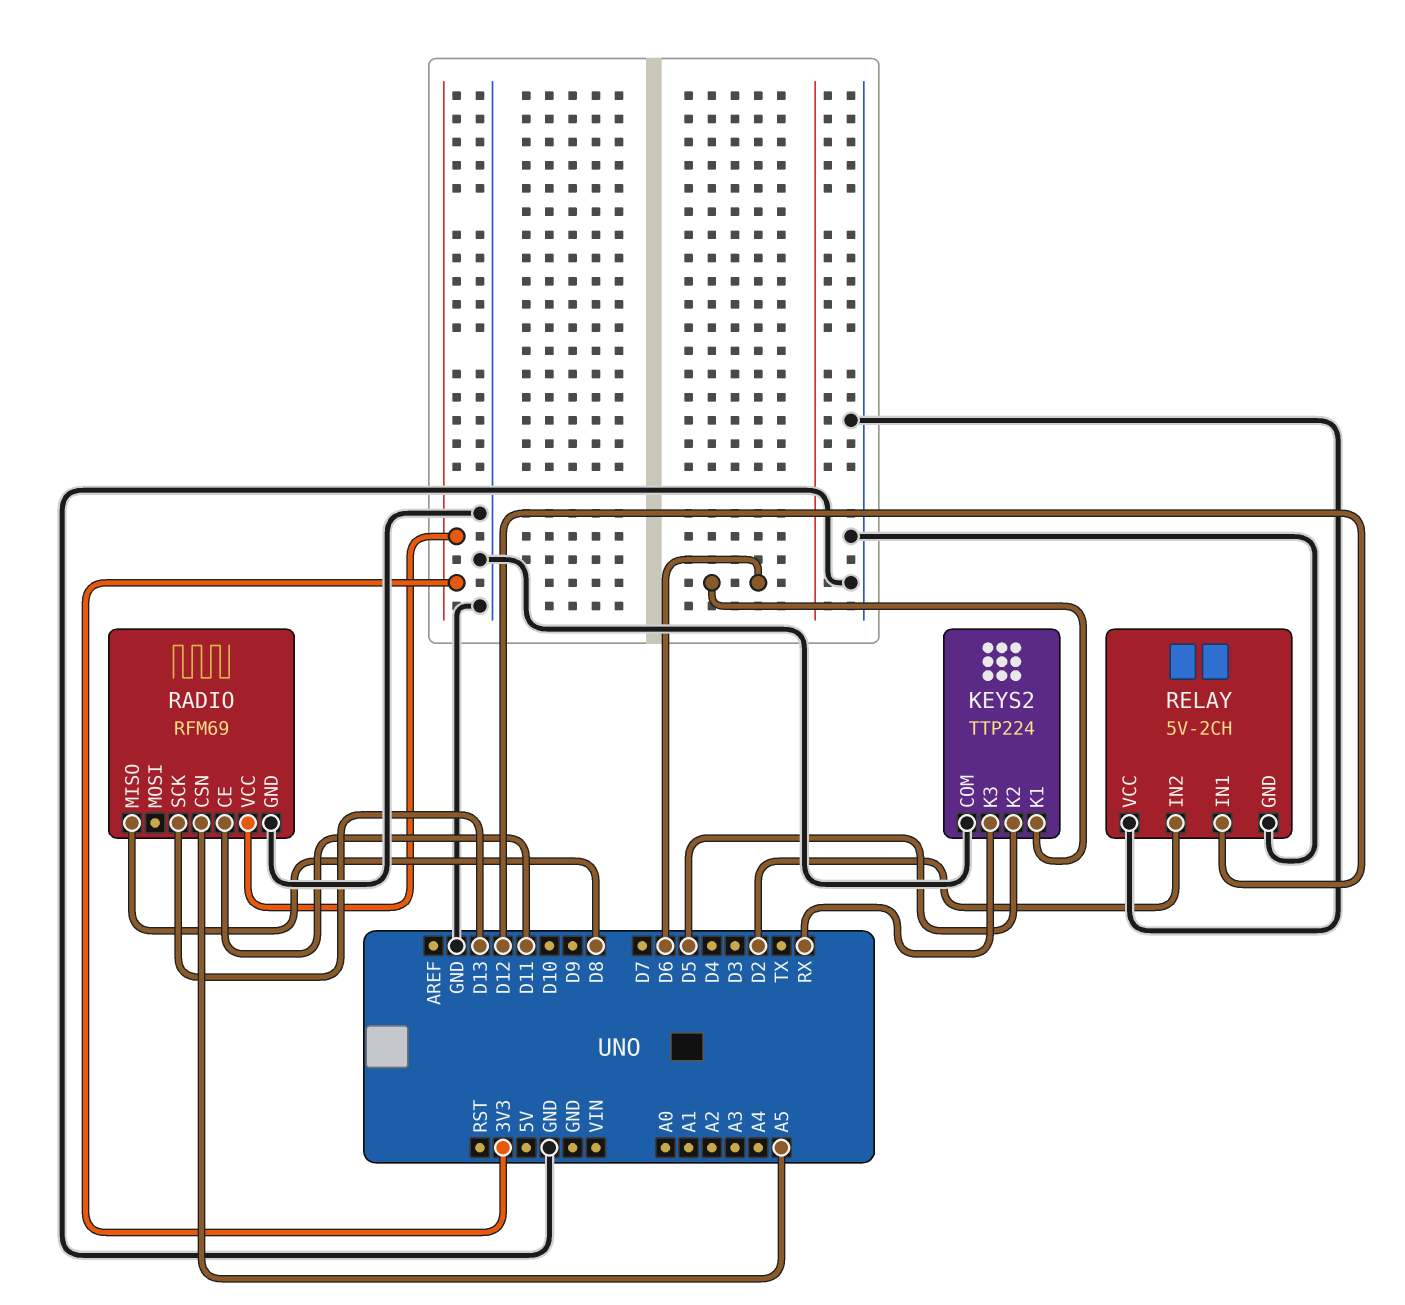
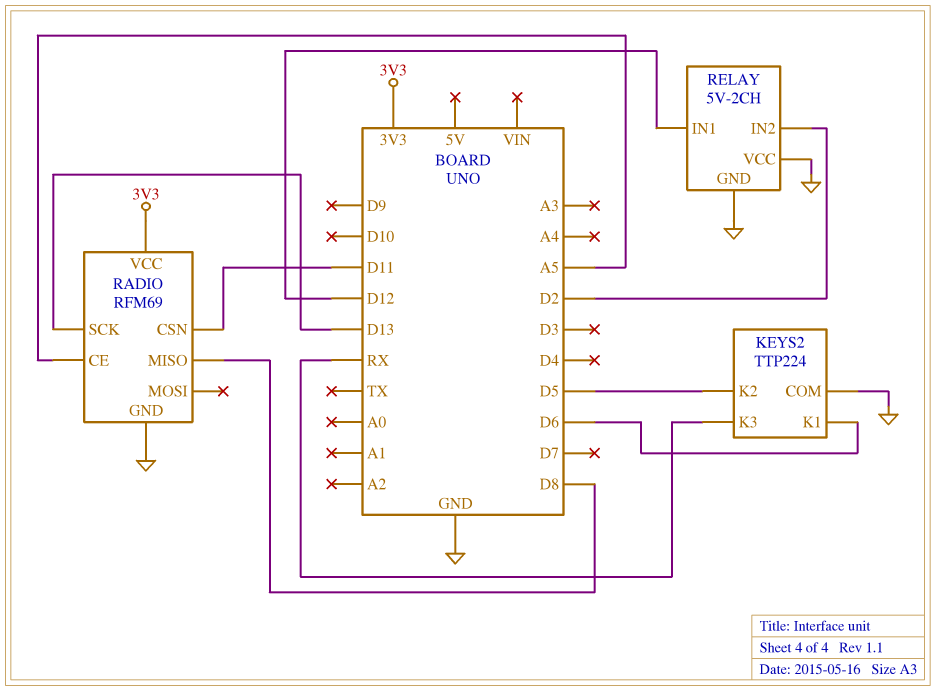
RADIO pin CE: D11 -> A5
RADIO pin CSN: A5 -> D11

